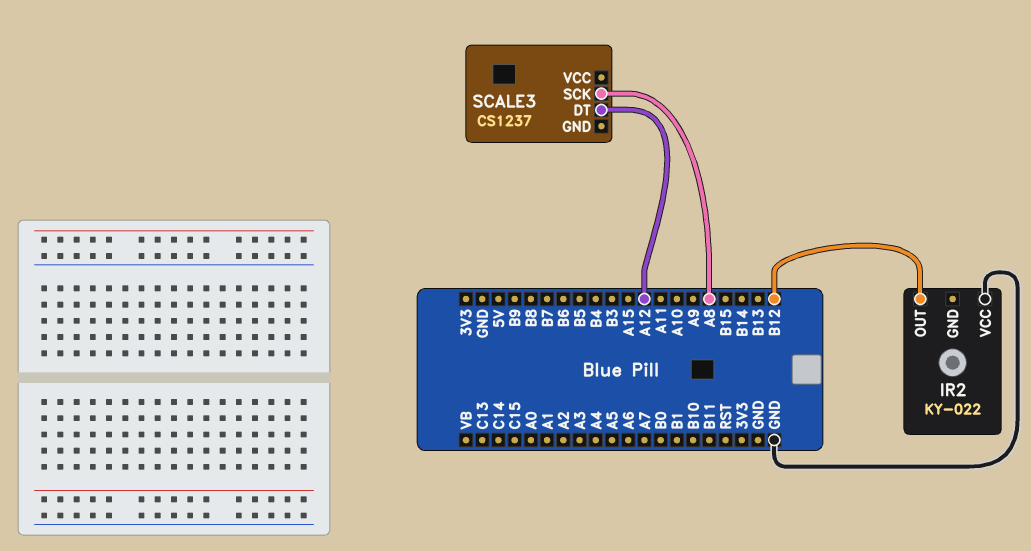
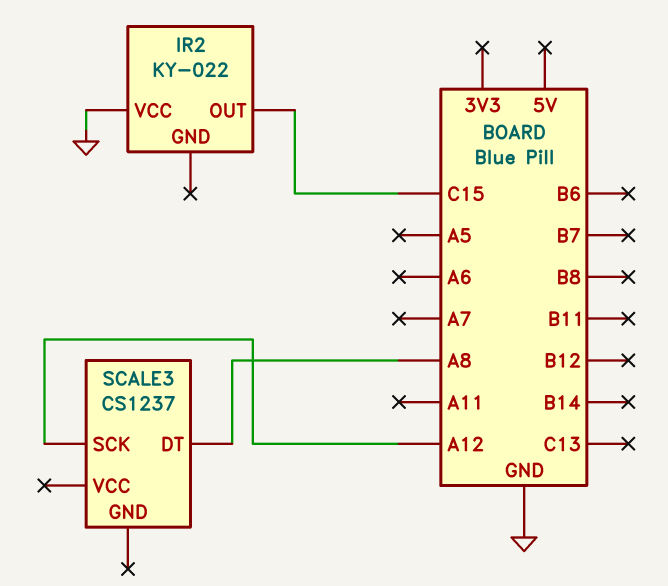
IR2 pin OUT: B12 -> C15
SCALE3 pin DT: A12 -> A8
SCALE3 pin SCK: A8 -> A12

